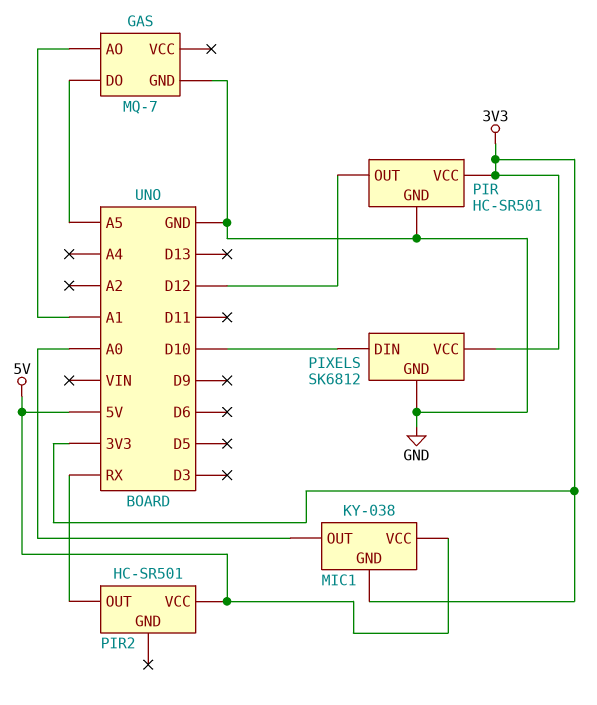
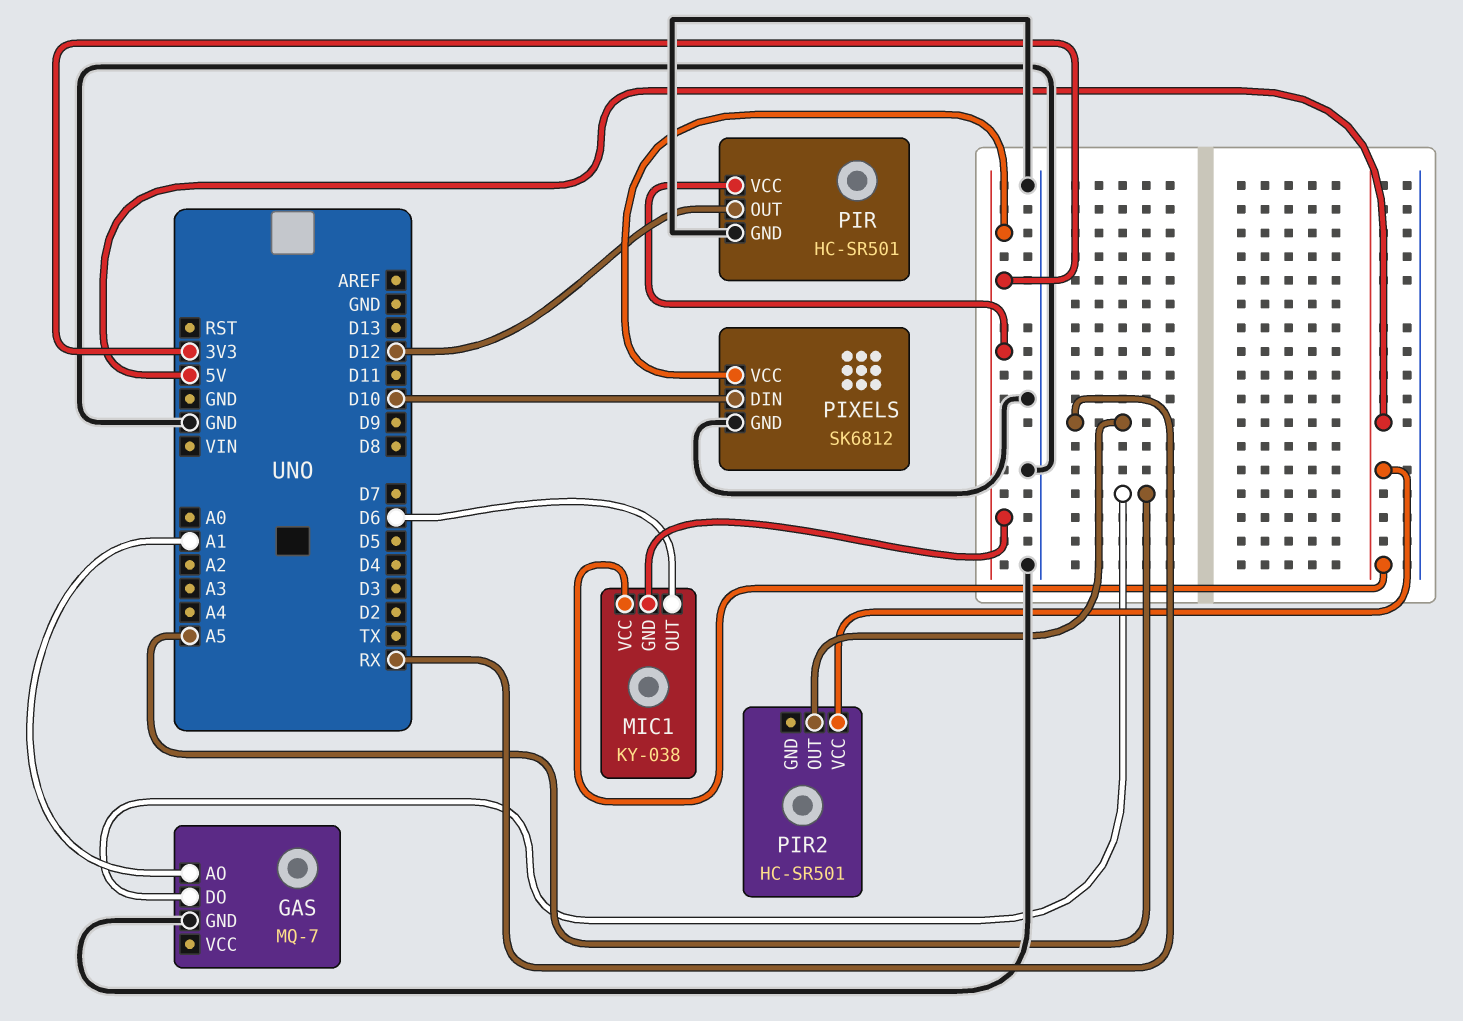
MIC1 pin OUT: A0 -> D6

